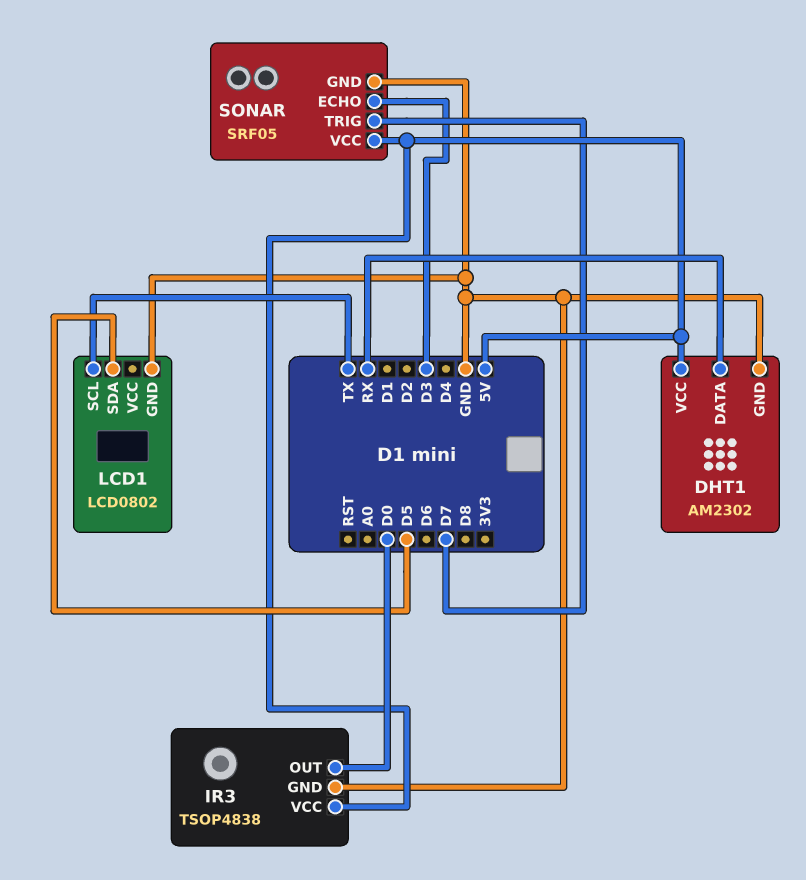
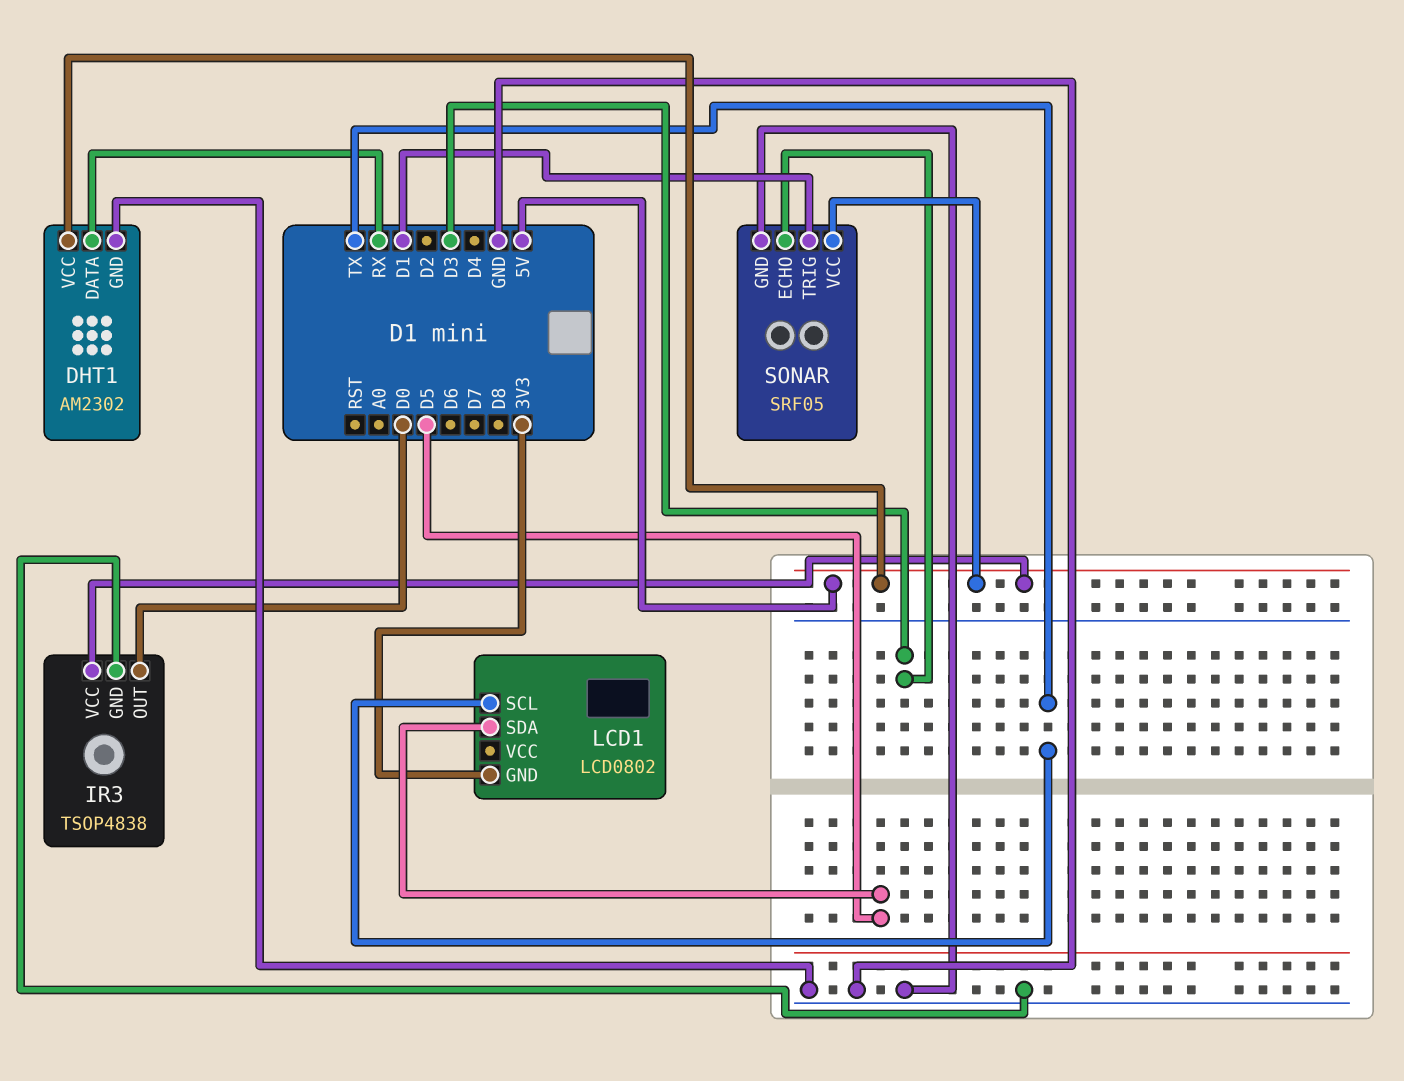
LCD1 pin GND: GND -> 3V3
SONAR pin TRIG: D7 -> D1

